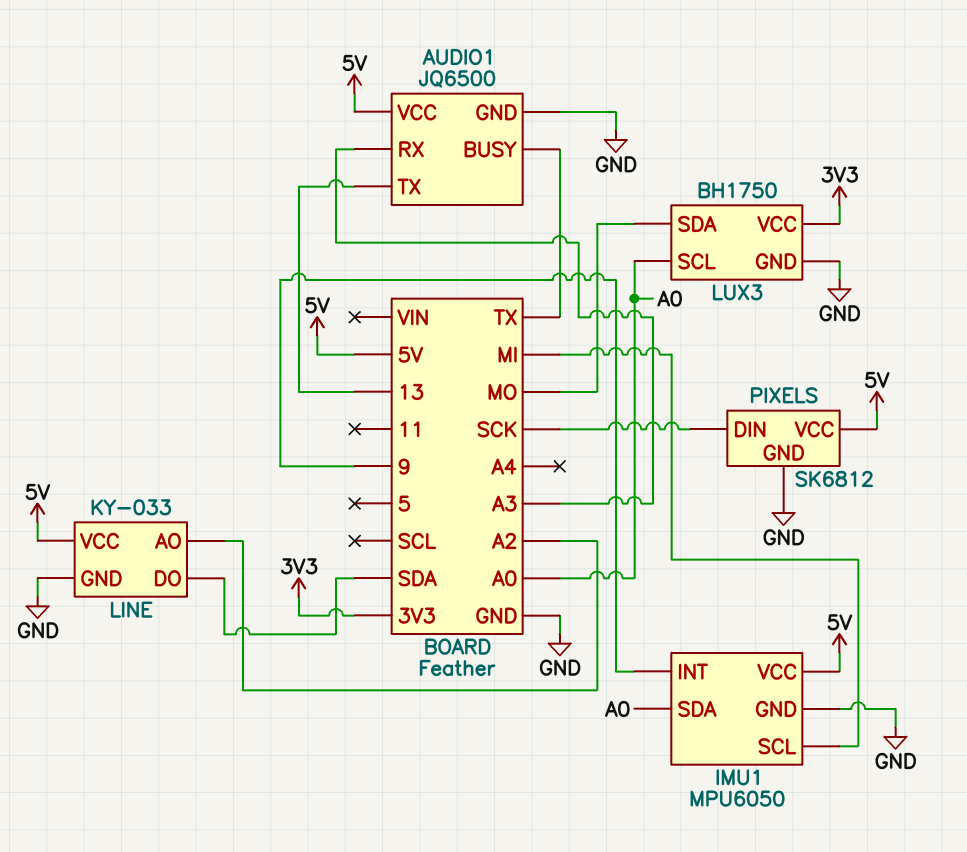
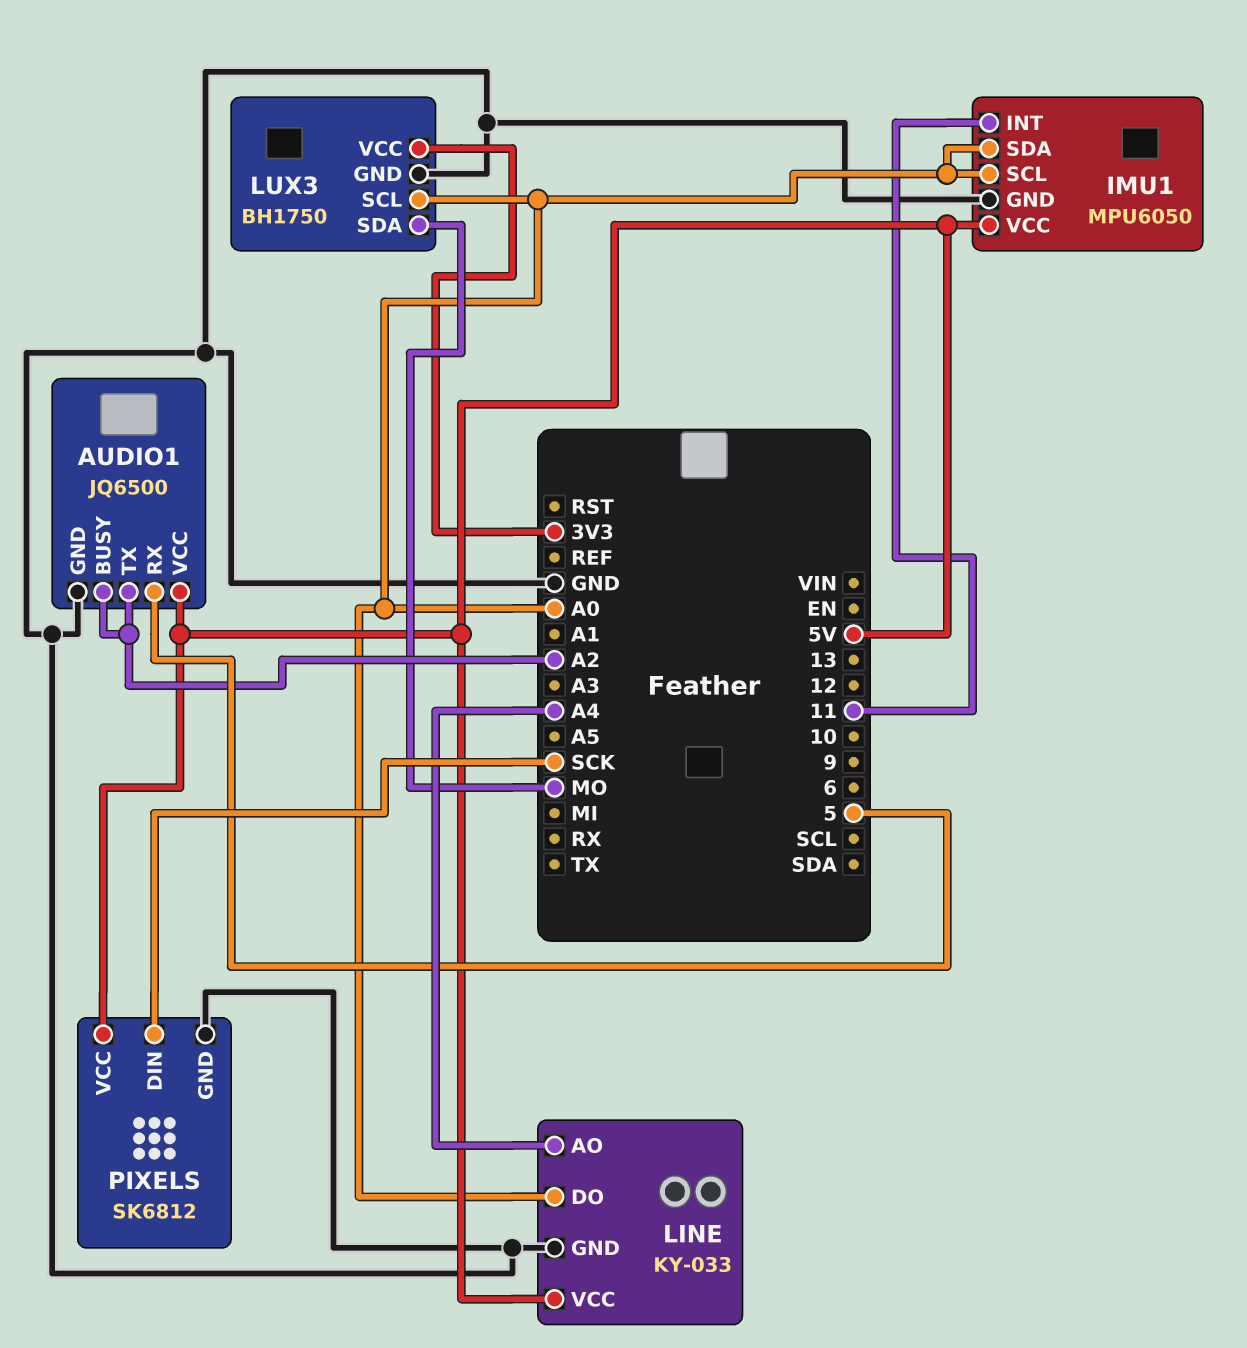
AUDIO1 pin BUSY: TX -> A2
AUDIO1 pin RX: A3 -> 5
AUDIO1 pin TX: 13 -> A2
IMU1 pin INT: 9 -> 11
IMU1 pin SCL: MI -> A0
LINE pin AO: A2 -> A4
LINE pin DO: SDA -> A0

